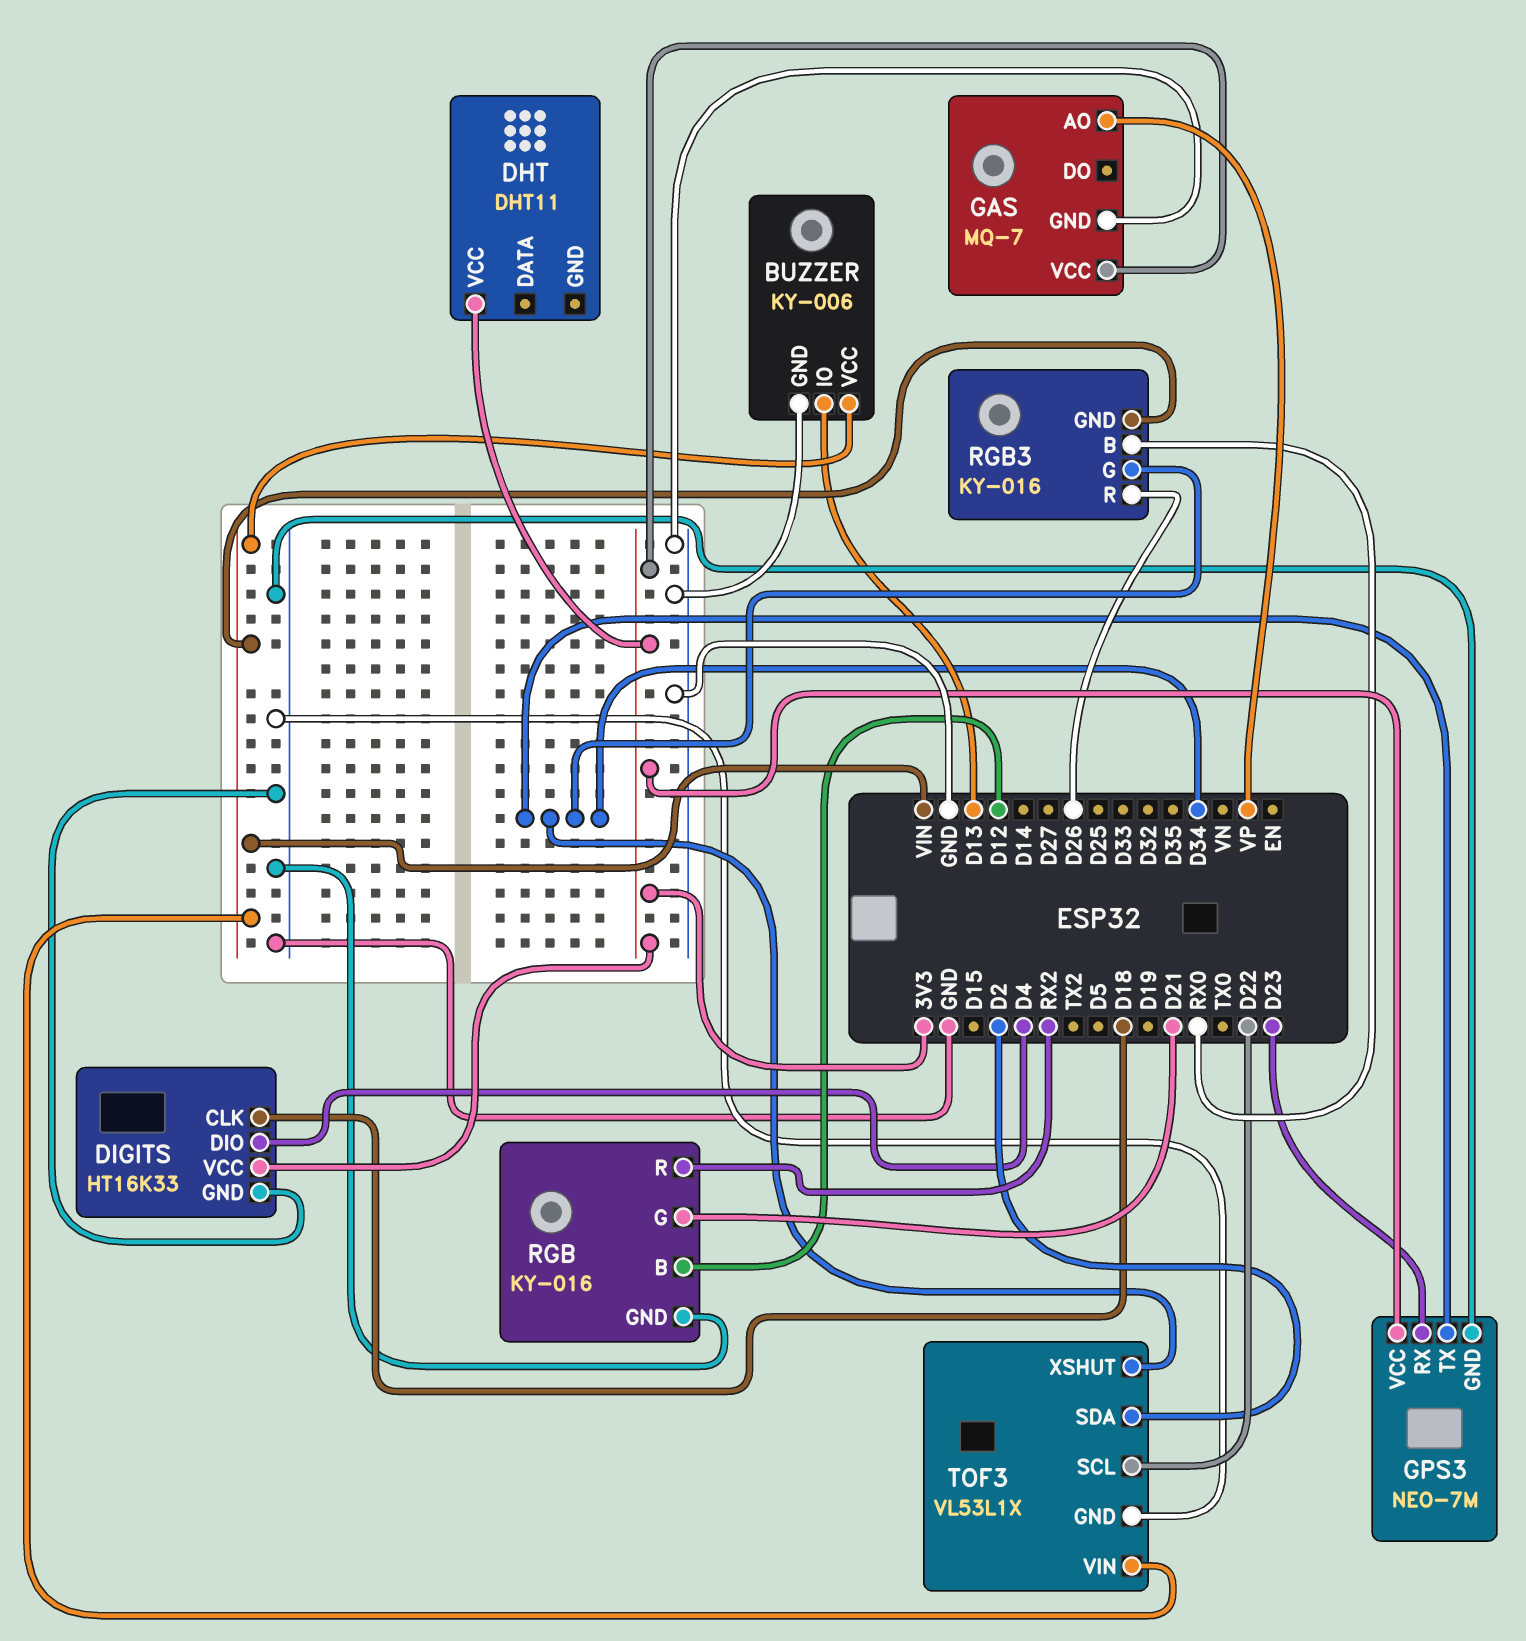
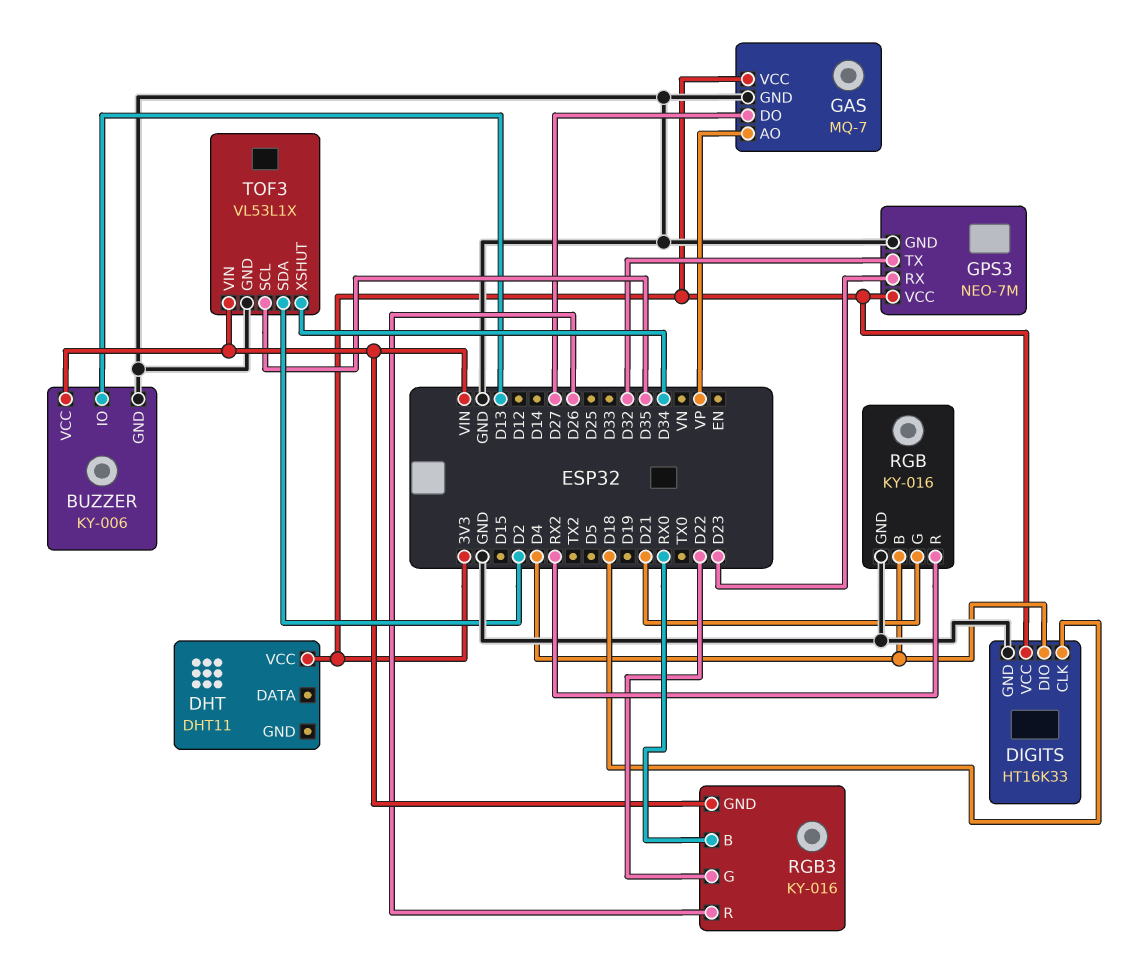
GAS pin DO: none -> D27
GPS3 pin TX: D34 -> D32
RGB pin B: D12 -> D4
RGB3 pin G: D34 -> D22
TOF3 pin SCL: D22 -> D35

